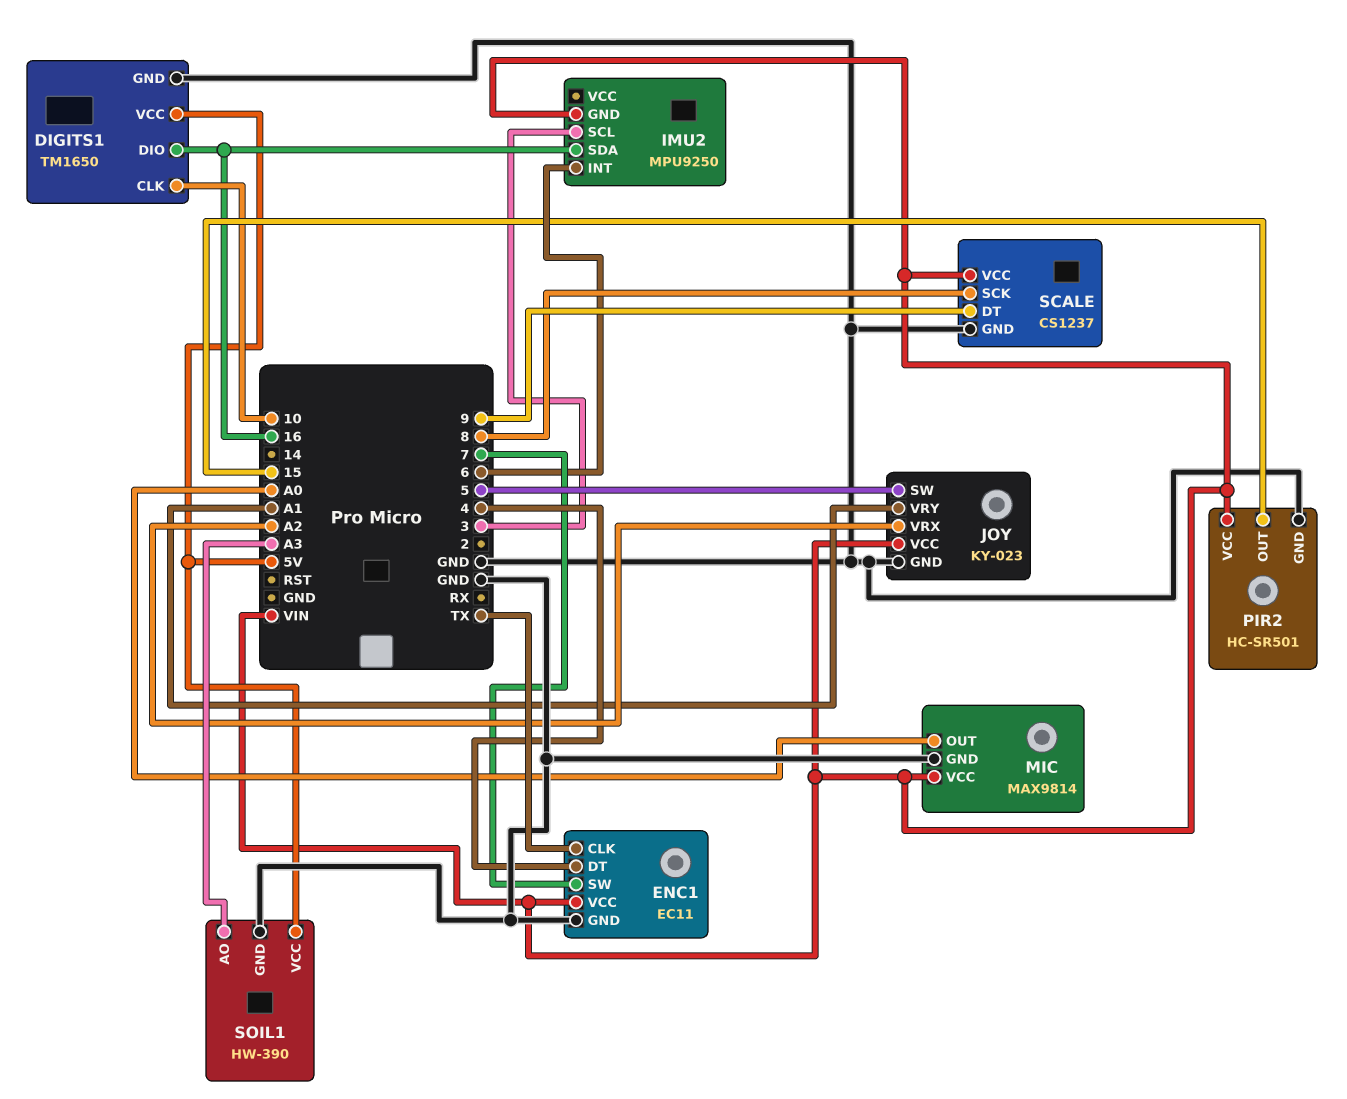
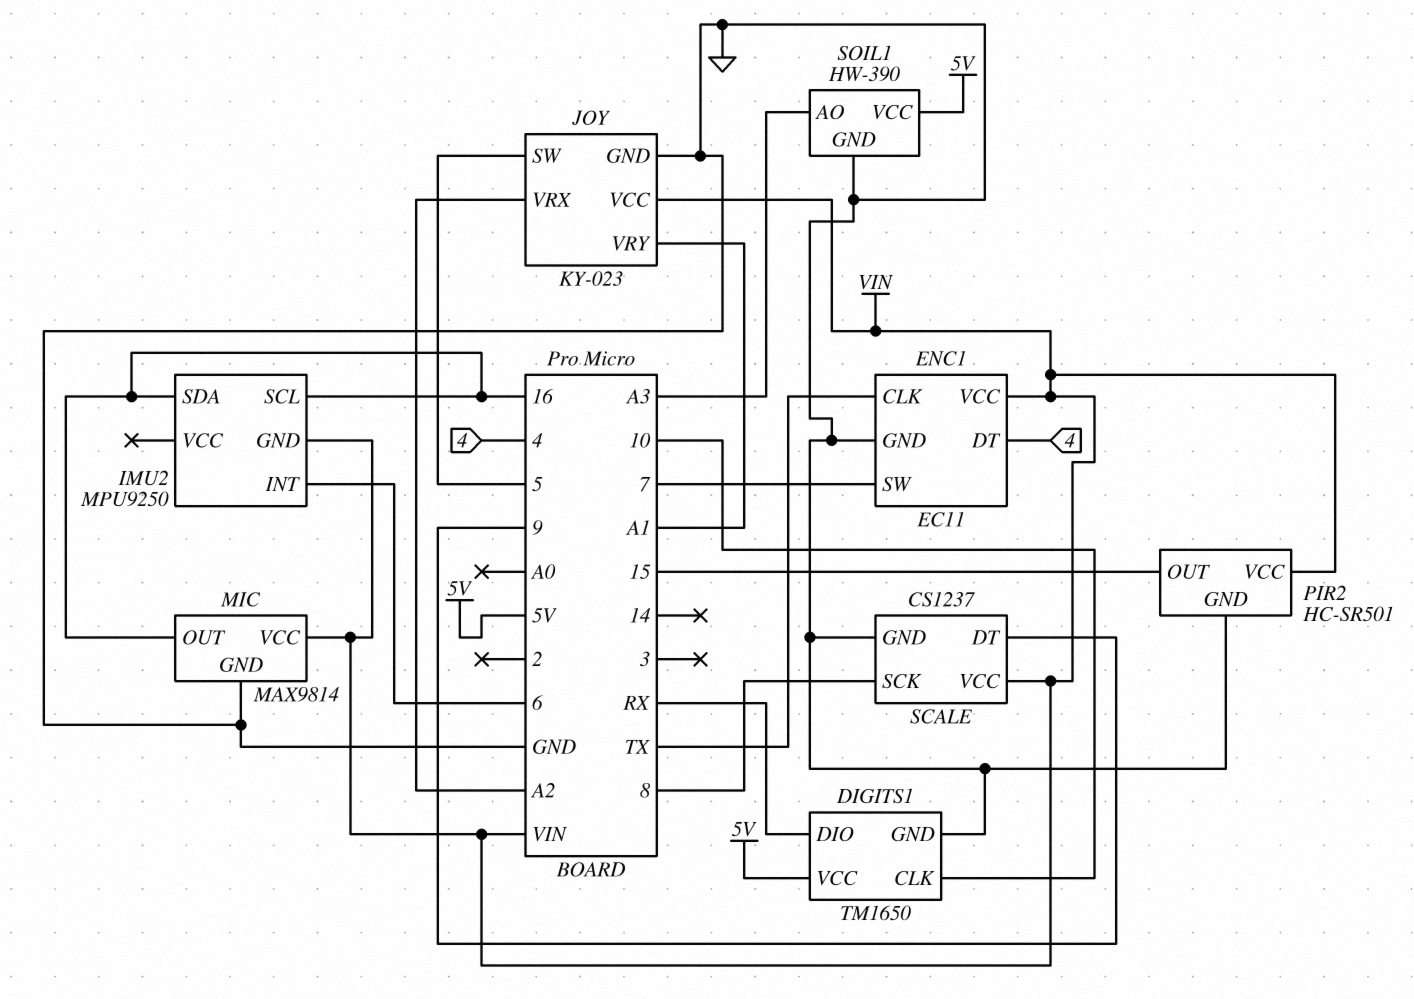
DIGITS1 pin DIO: 16 -> RX
IMU2 pin SCL: 3 -> 16
MIC pin OUT: A0 -> 16

